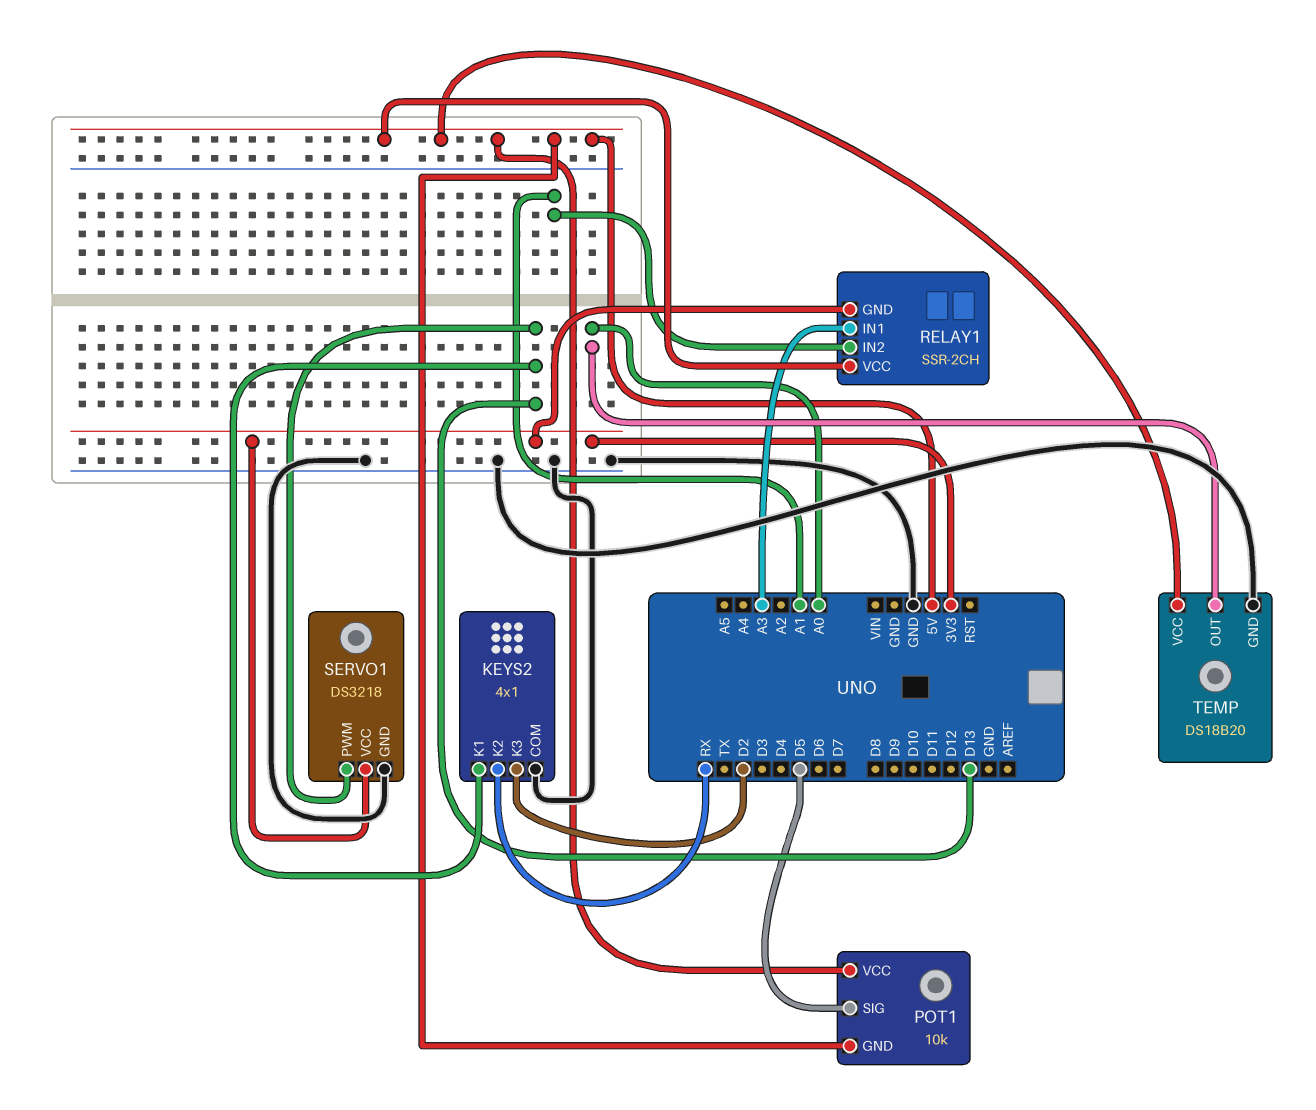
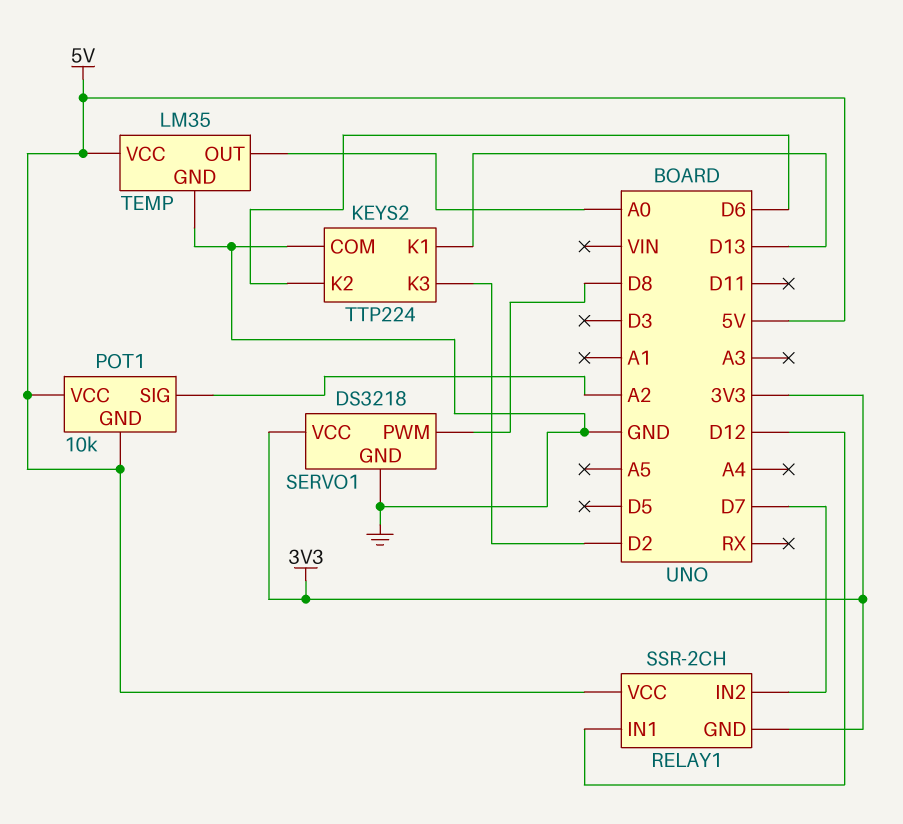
KEYS2: 4x1 -> TTP224
KEYS2 pin K2: RX -> D6
POT1 pin SIG: D5 -> A2
RELAY1 pin IN1: A3 -> D12
RELAY1 pin IN2: A1 -> D7
SERVO1 pin PWM: D13 -> D8
TEMP: DS18B20 -> LM35

